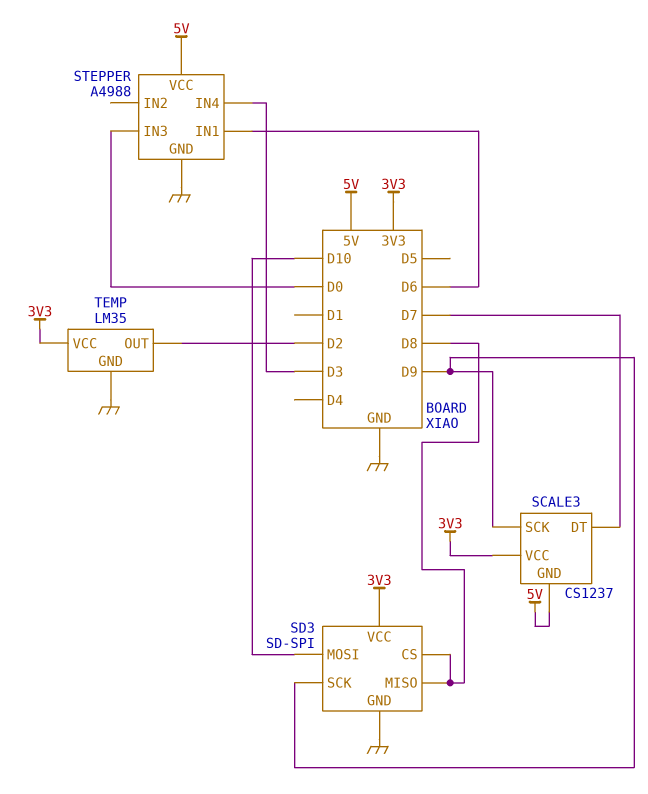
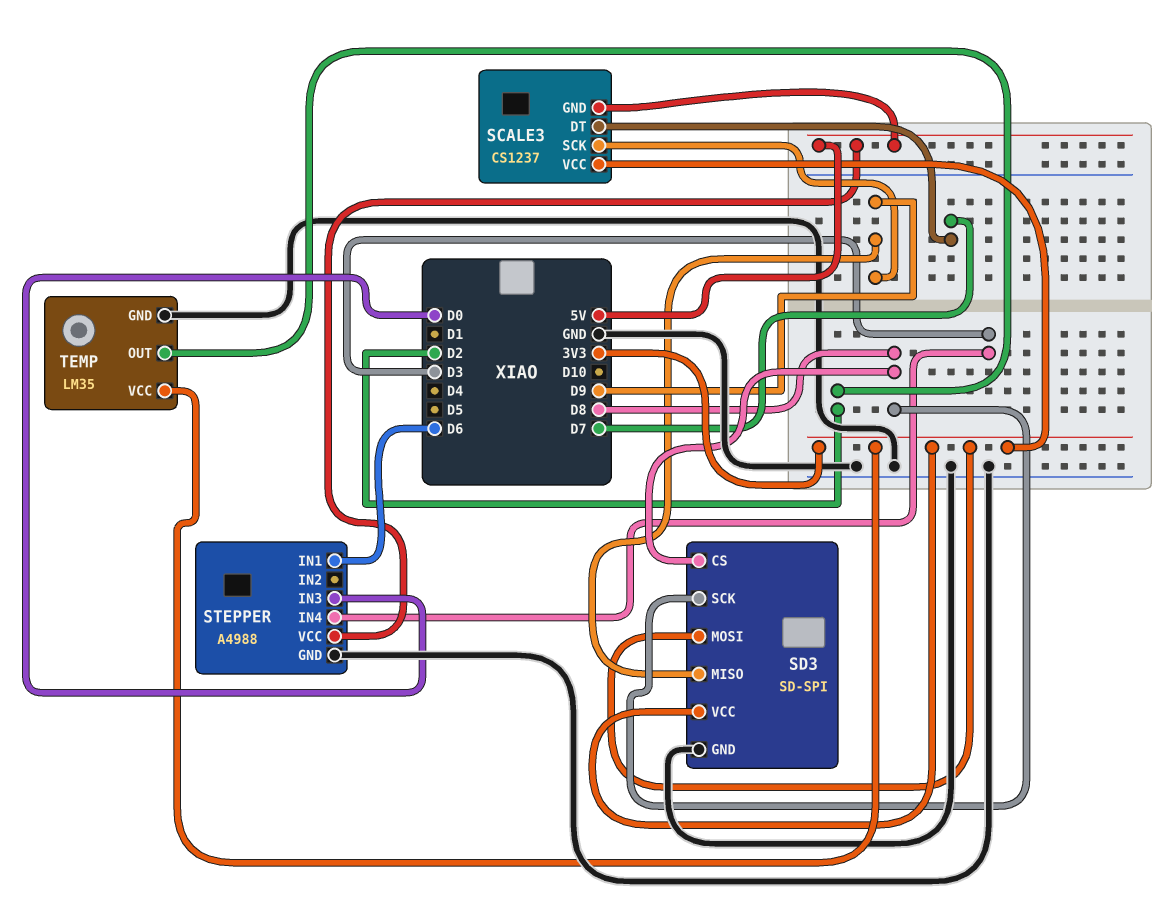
SD3 pin MISO: D8 -> D9
SD3 pin MOSI: D10 -> 3V3
SD3 pin SCK: D9 -> D8

